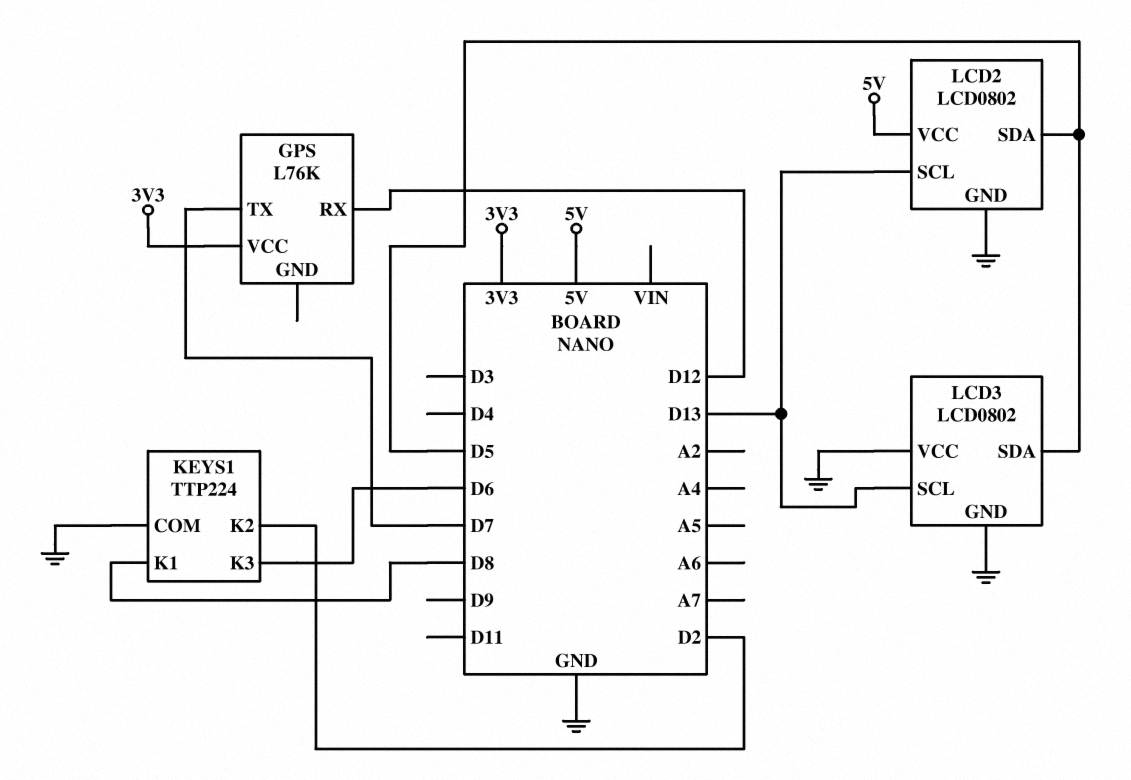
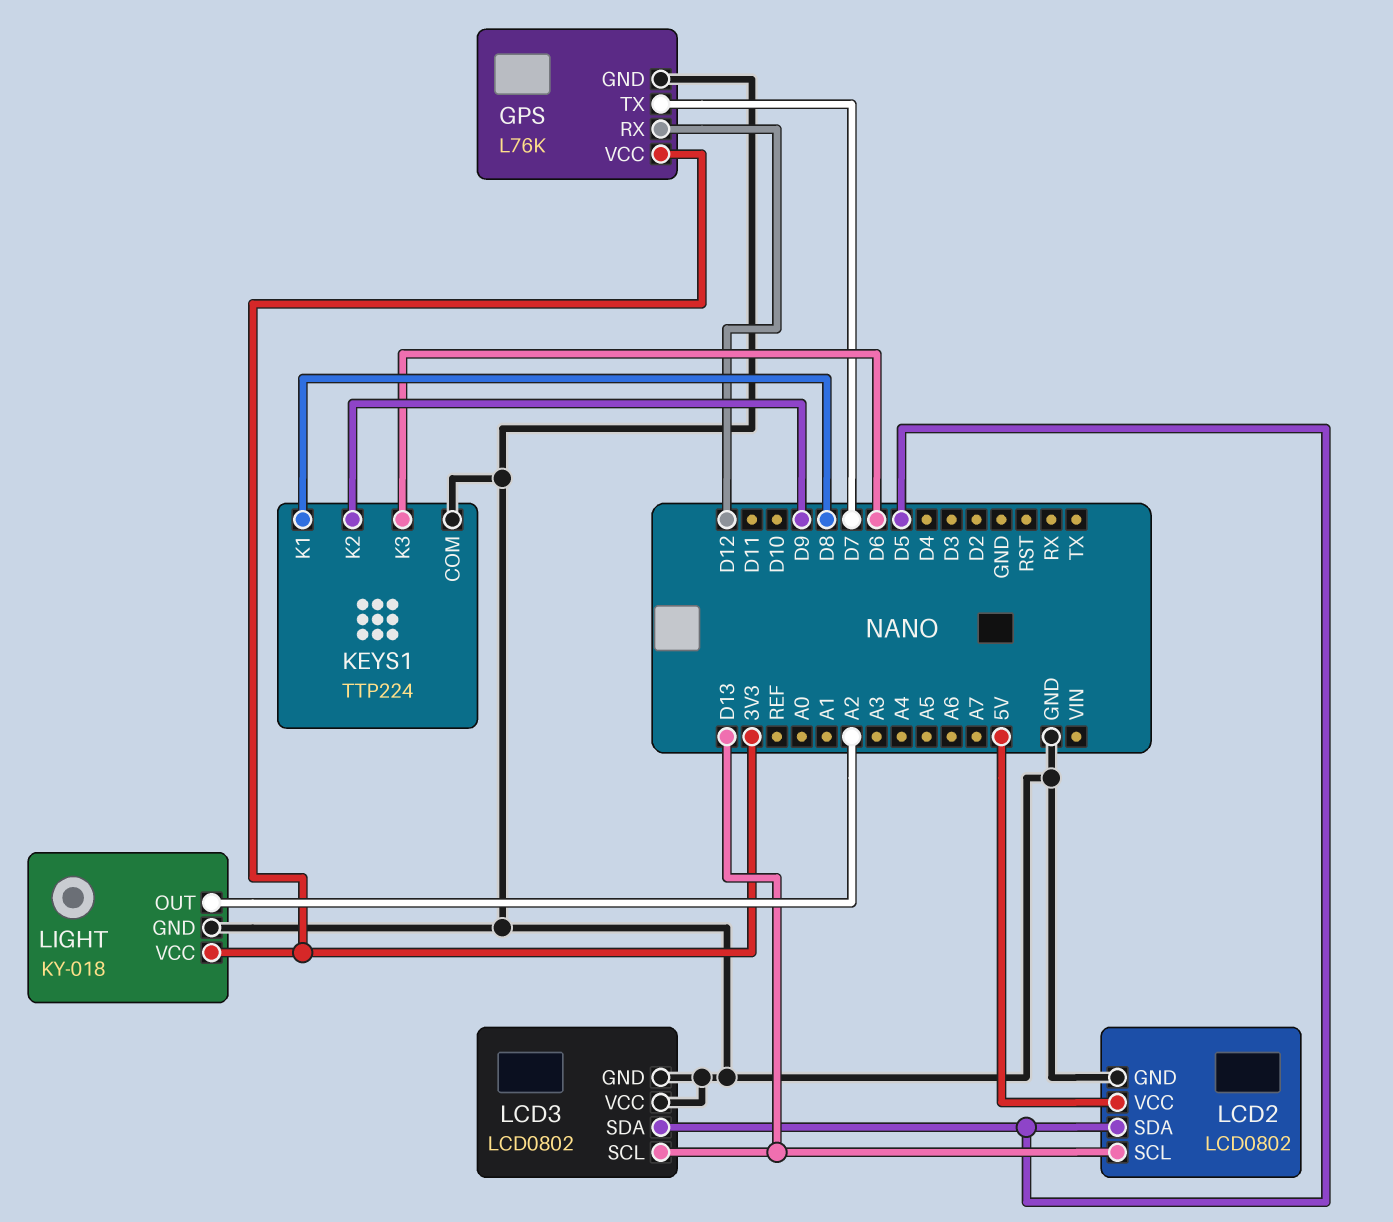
GPS pin GND: none -> GND
KEYS1 pin K2: D2 -> D9
LIGHT: none -> KY-018
LIGHT pin GND: none -> GND
LIGHT pin OUT: none -> A2
LIGHT pin VCC: none -> 3V3

